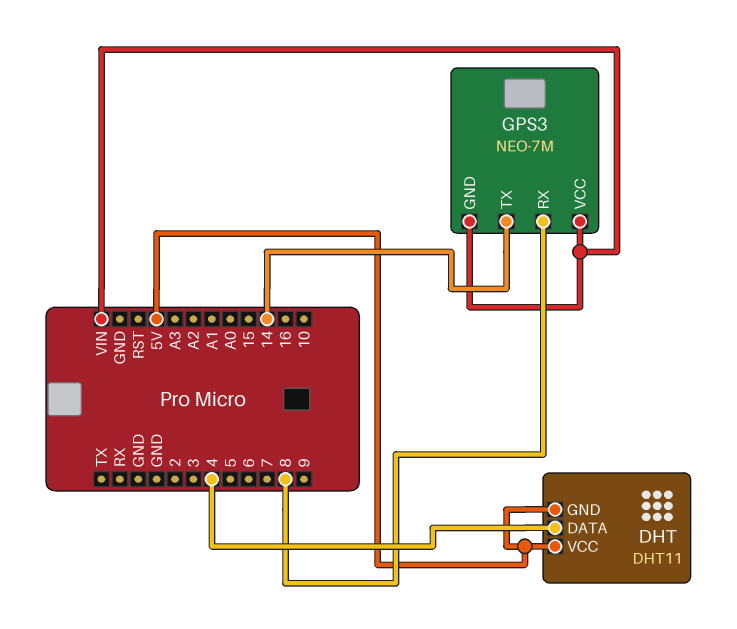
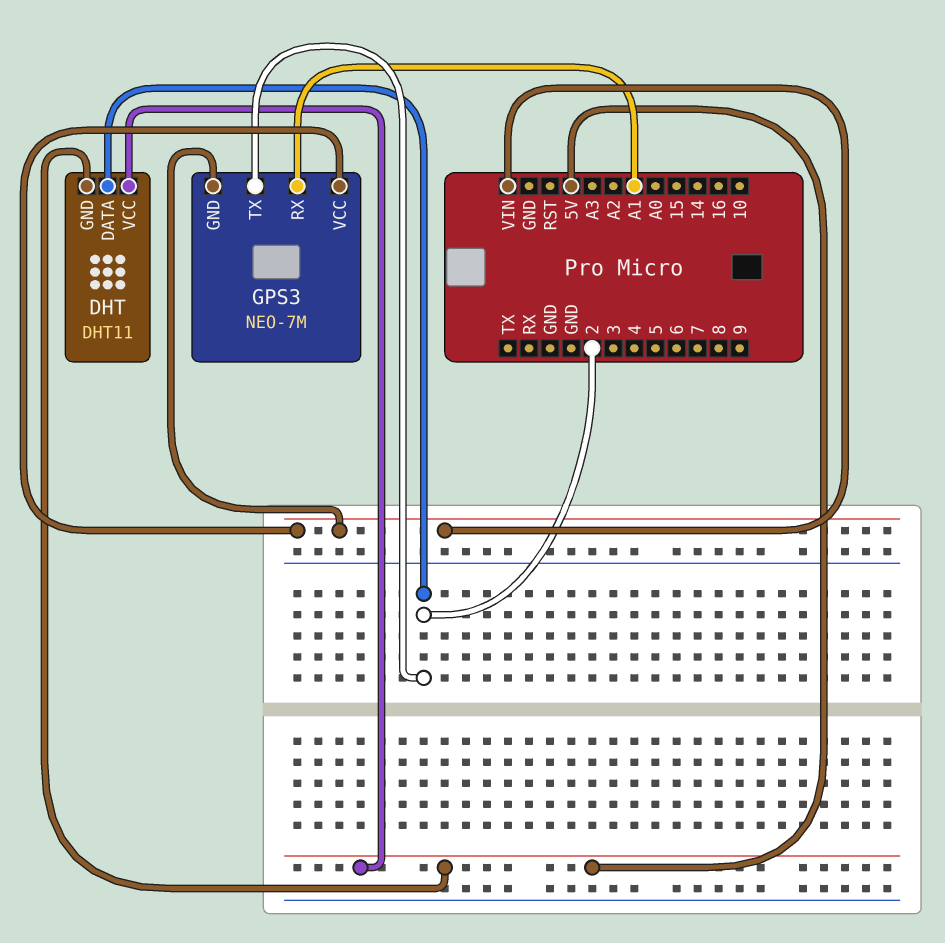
DHT pin DATA: 4 -> 2
GPS3 pin RX: 8 -> A1
GPS3 pin TX: 14 -> 2

